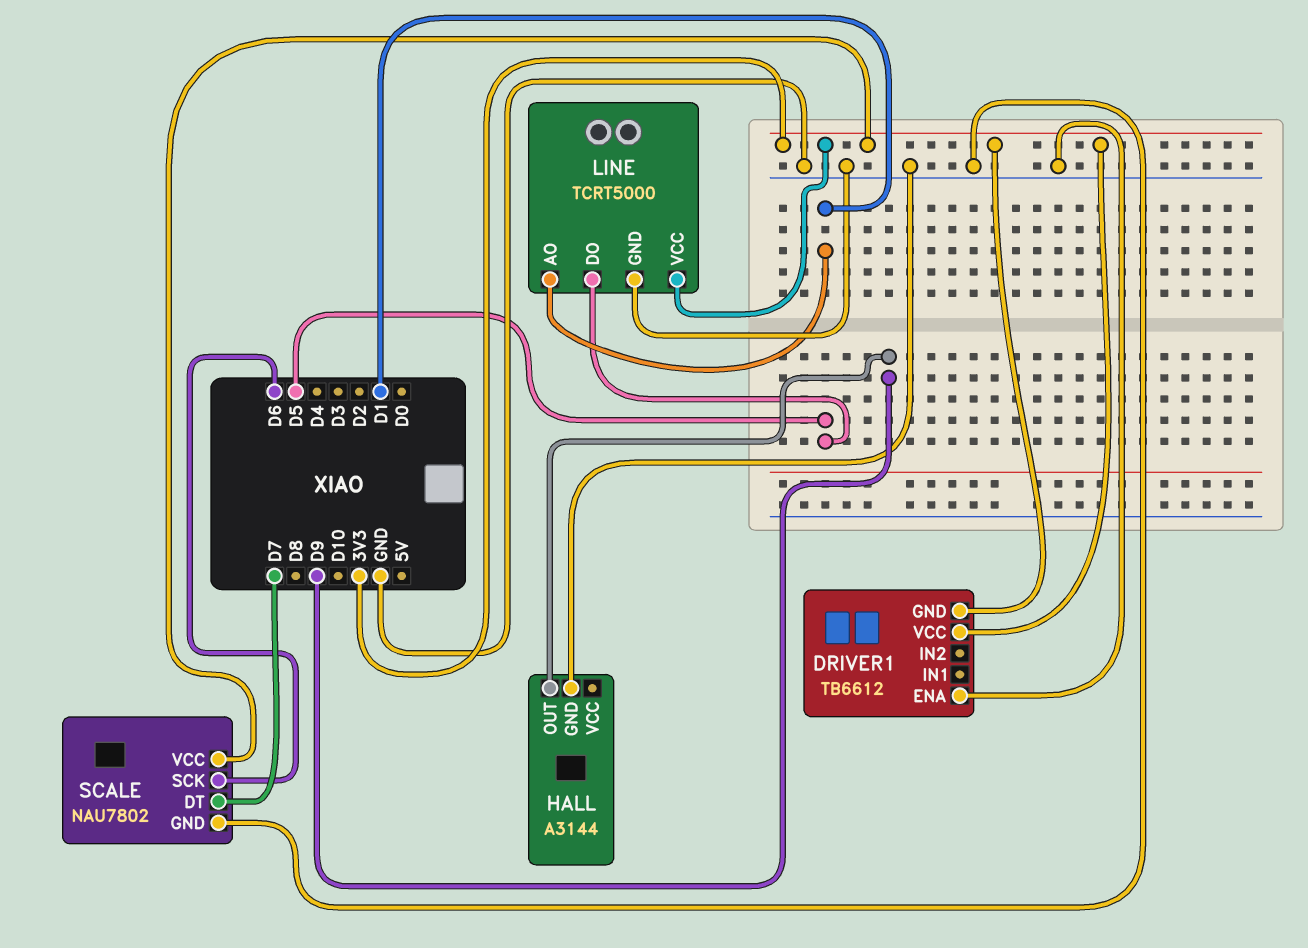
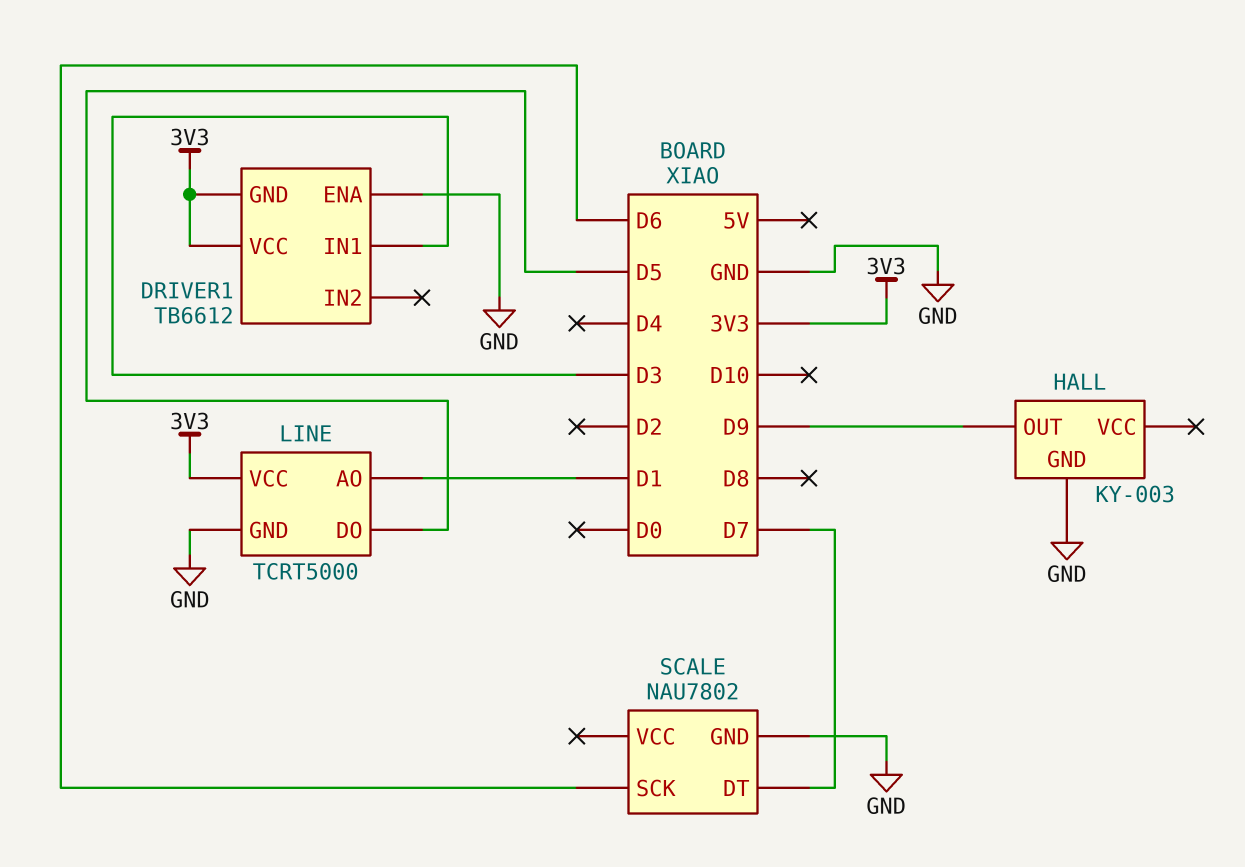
DRIVER1 pin IN1: none -> D3
HALL: A3144 -> KY-003
SCALE pin VCC: 3V3 -> none

